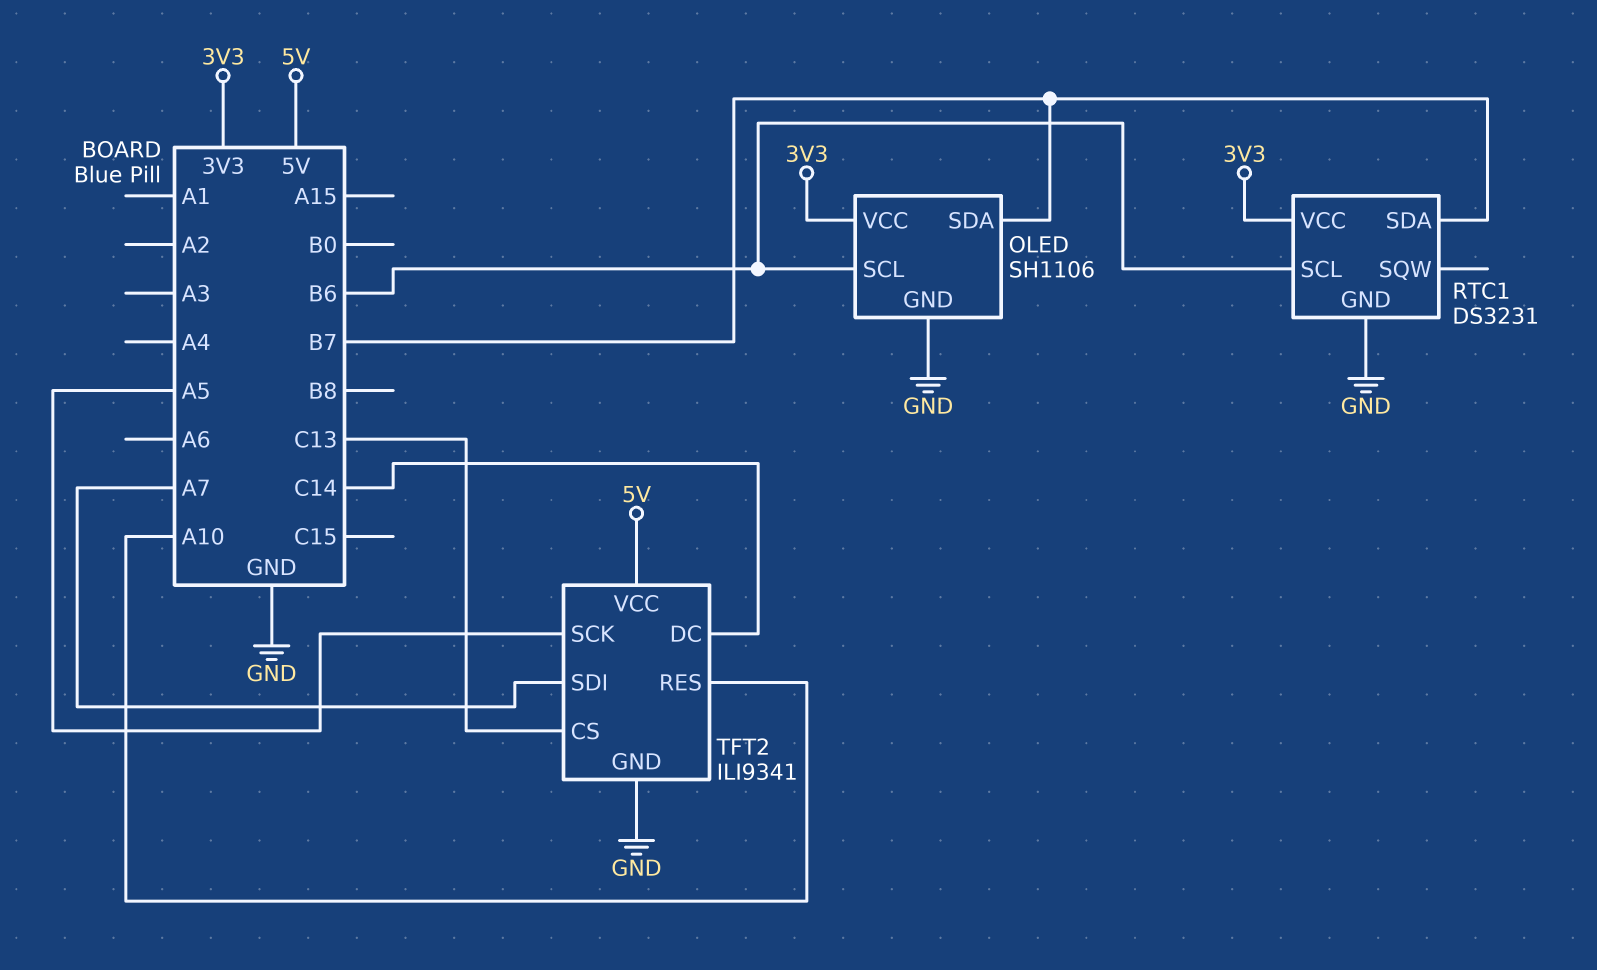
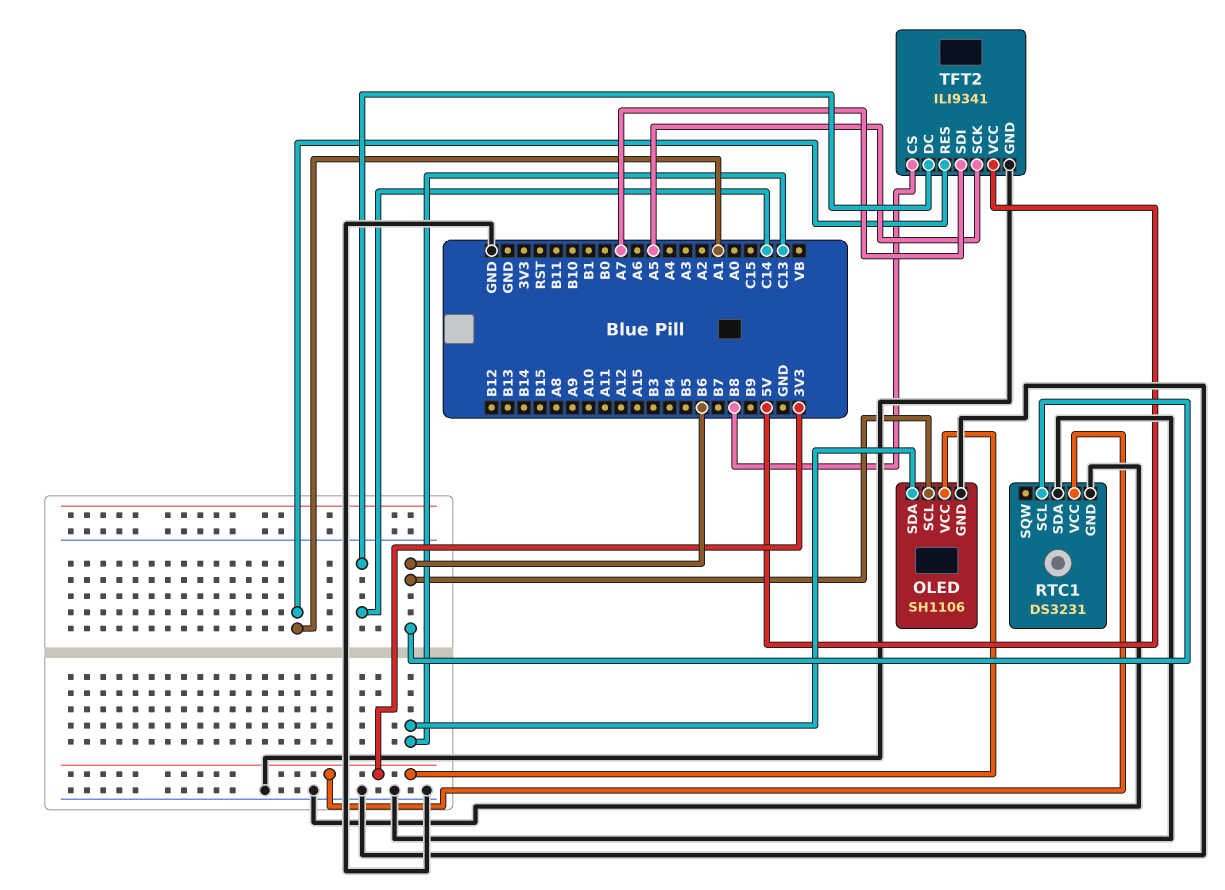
OLED pin SDA: B7 -> C13
RTC1 pin SDA: B7 -> GND
TFT2 pin CS: C13 -> B8
TFT2 pin RES: A10 -> A1

